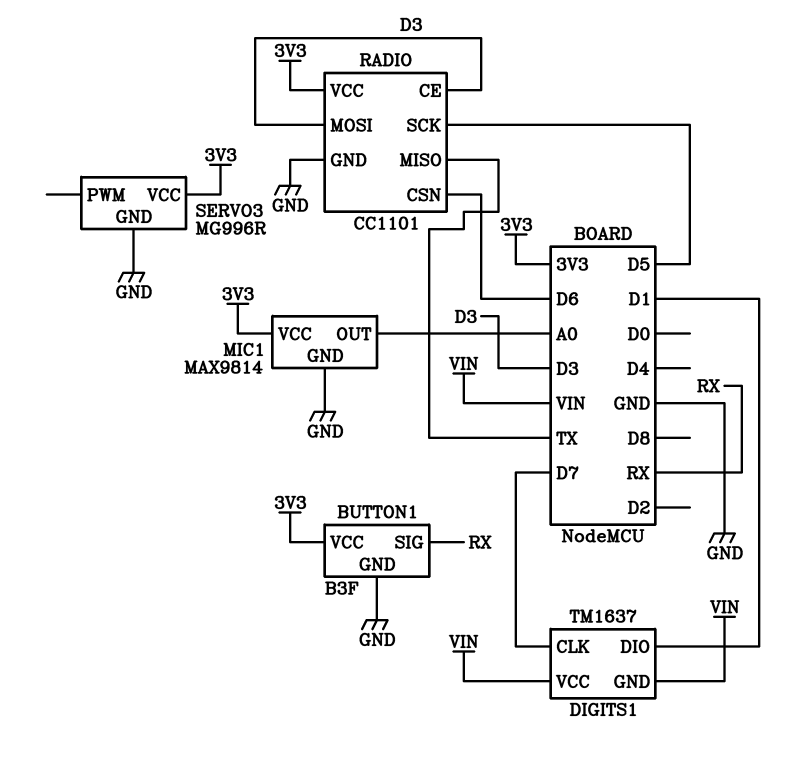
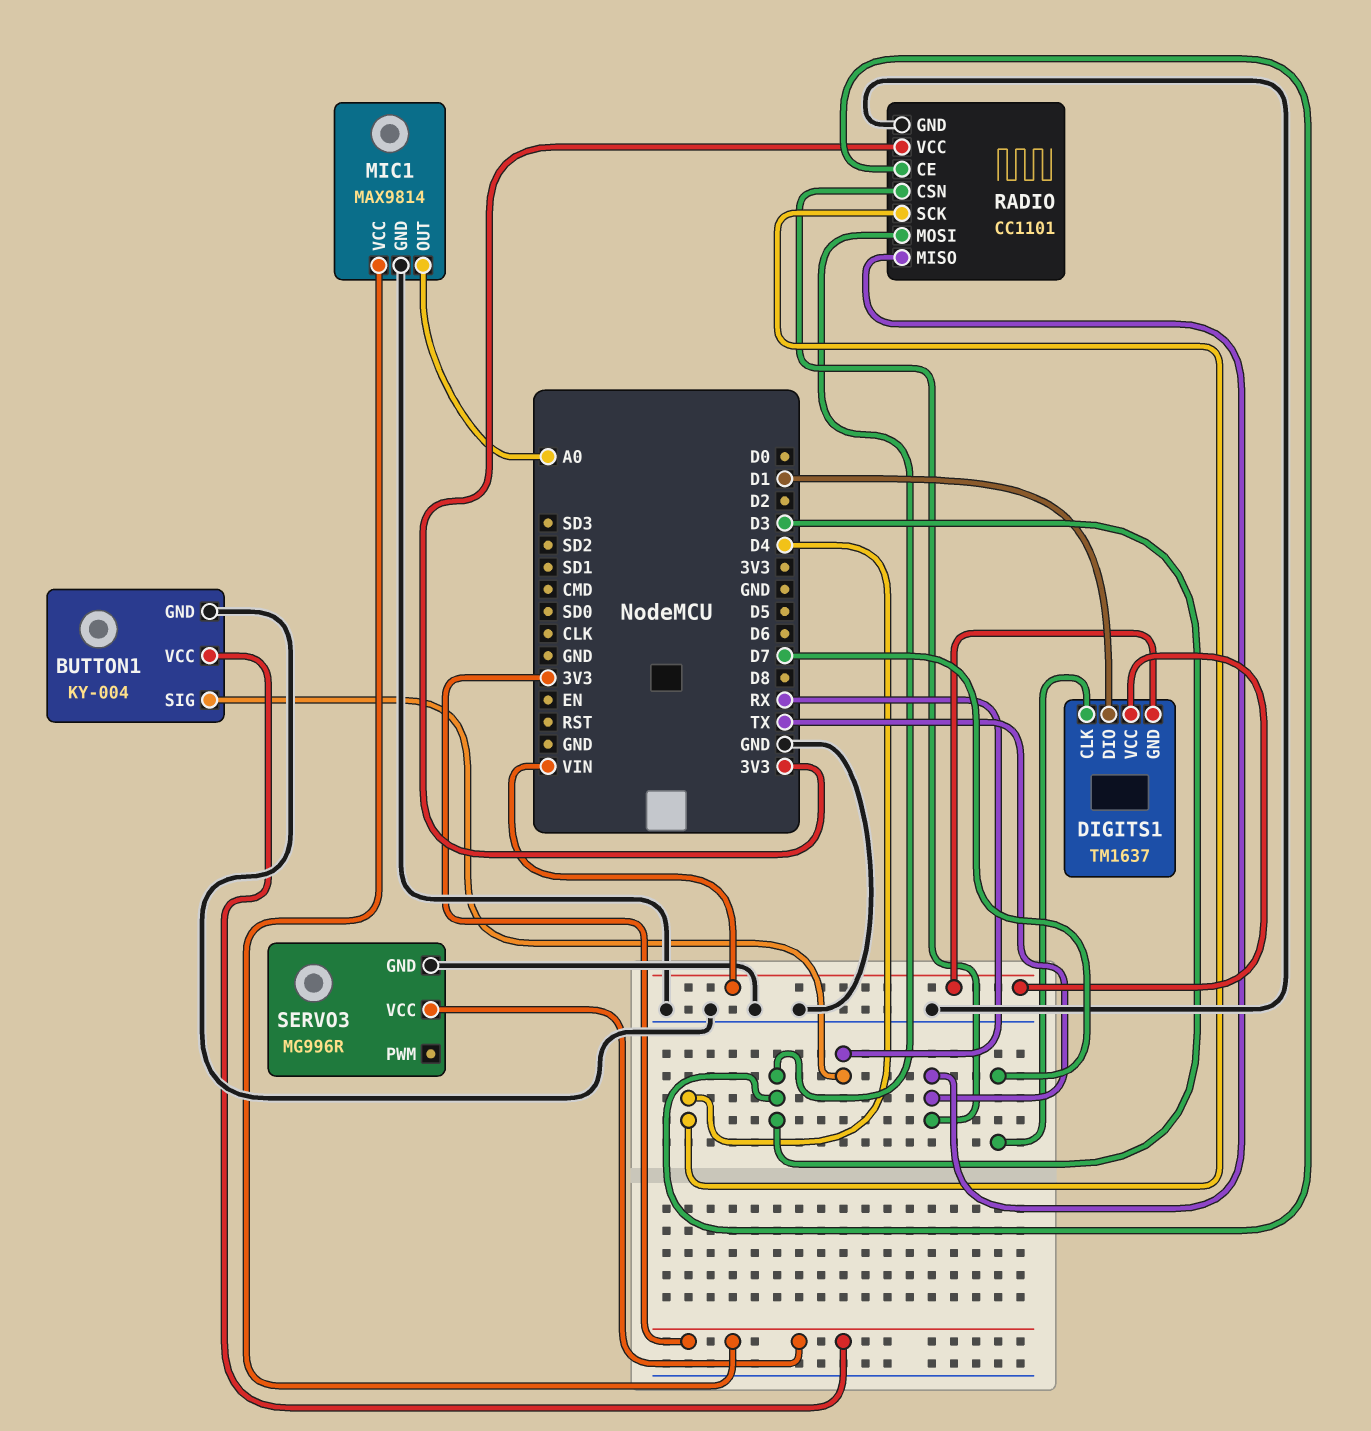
BUTTON1: B3F -> KY-004
RADIO pin CSN: D6 -> TX
RADIO pin SCK: D5 -> D4

